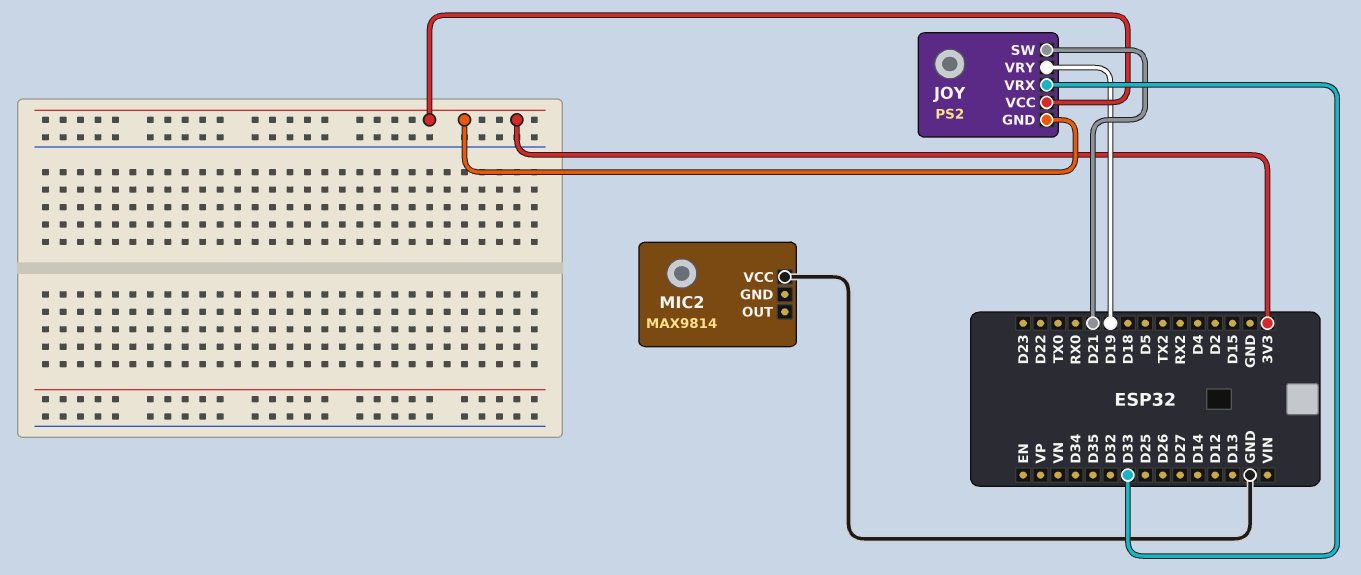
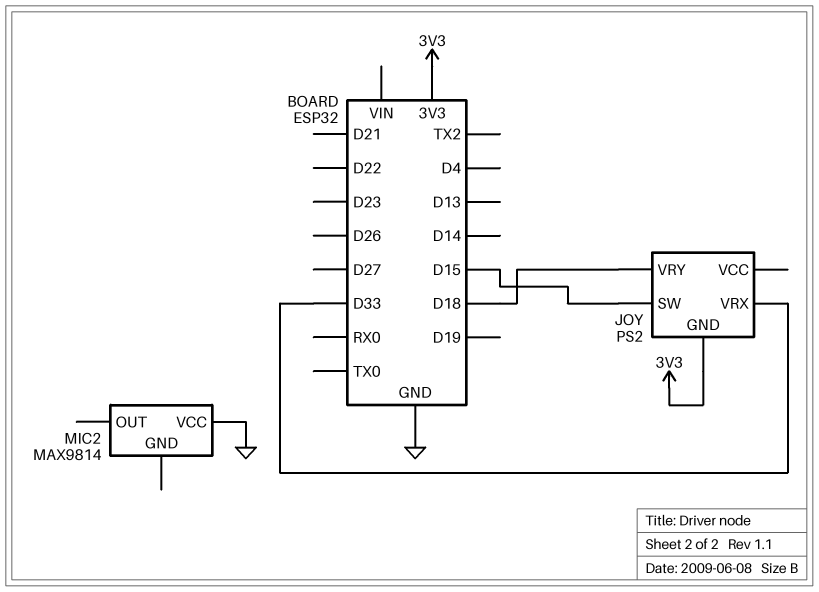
JOY pin SW: D21 -> D15
JOY pin VCC: 3V3 -> none
JOY pin VRY: D19 -> D18

